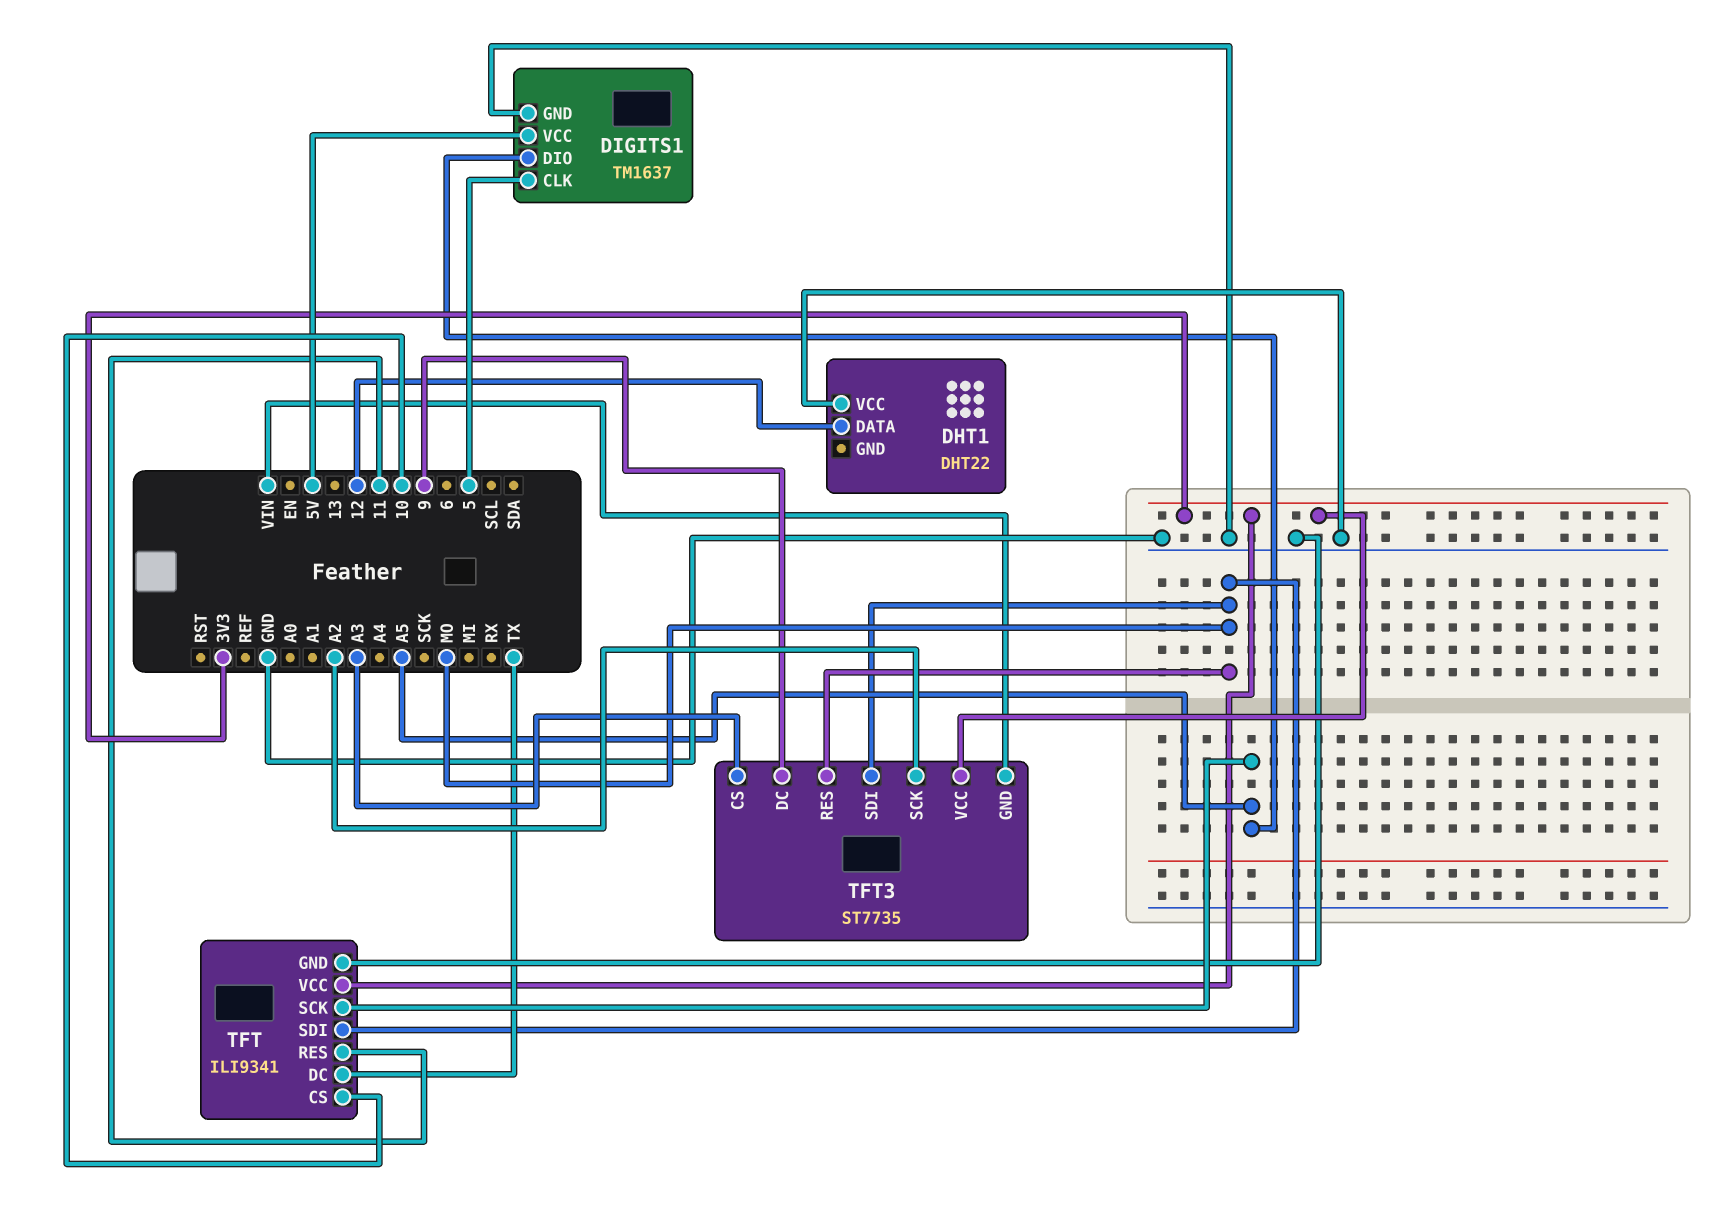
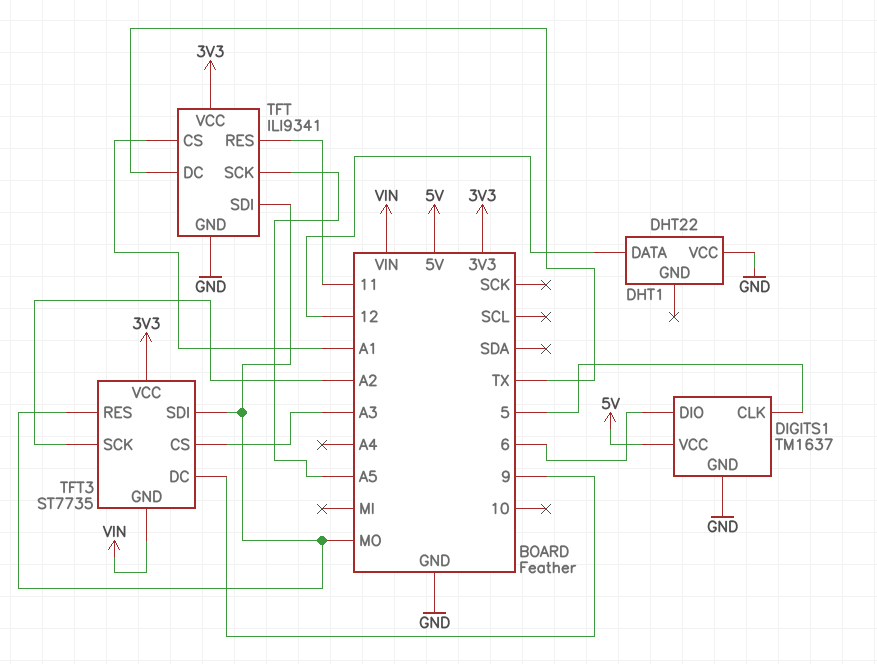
DIGITS1 pin DIO: A5 -> 6
TFT pin CS: 10 -> A1

